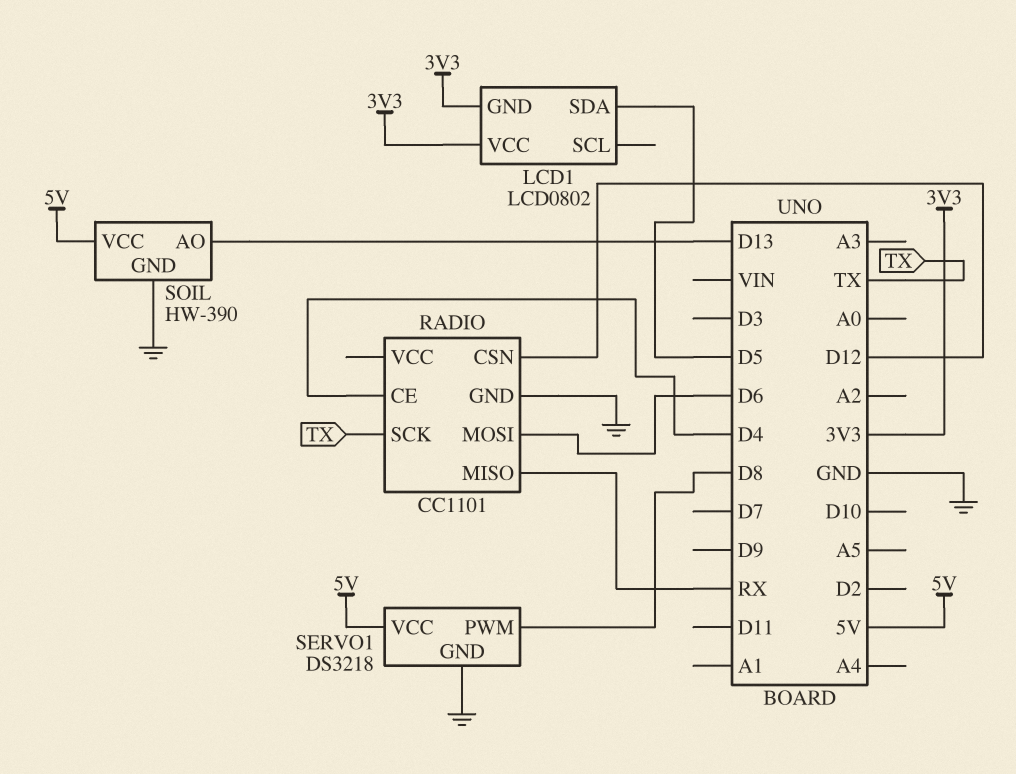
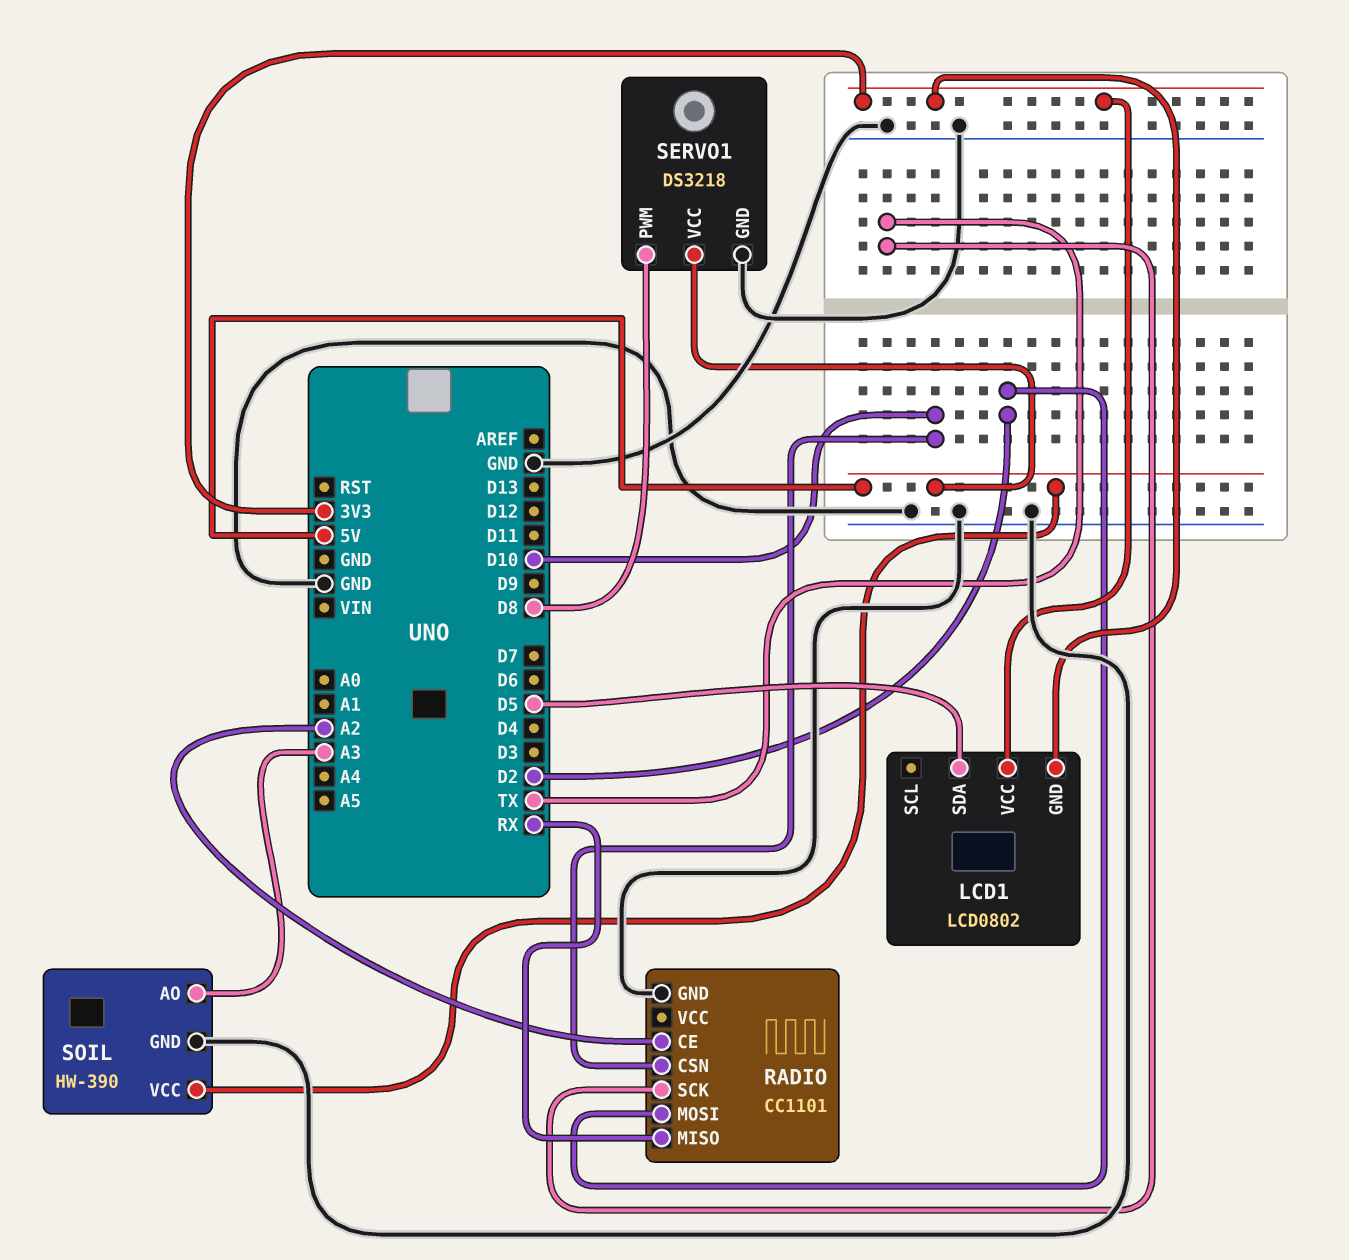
RADIO pin CE: D4 -> A2
RADIO pin CSN: D12 -> D10
RADIO pin MOSI: D6 -> D2
SOIL pin AO: D13 -> A3

